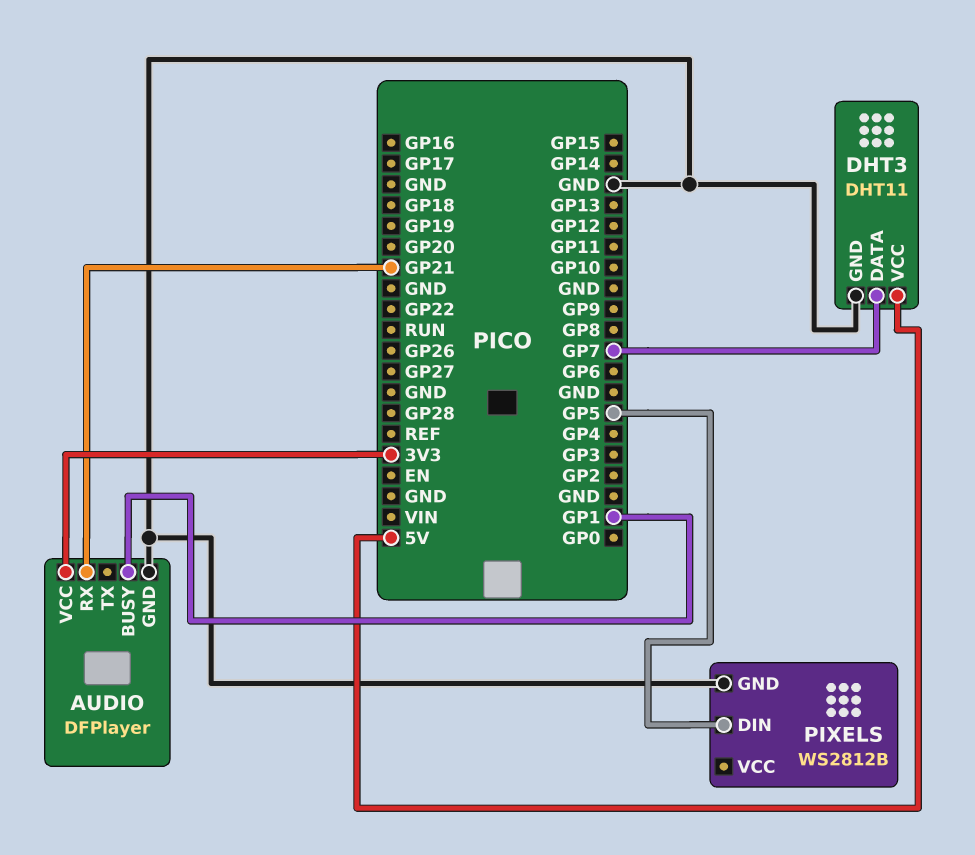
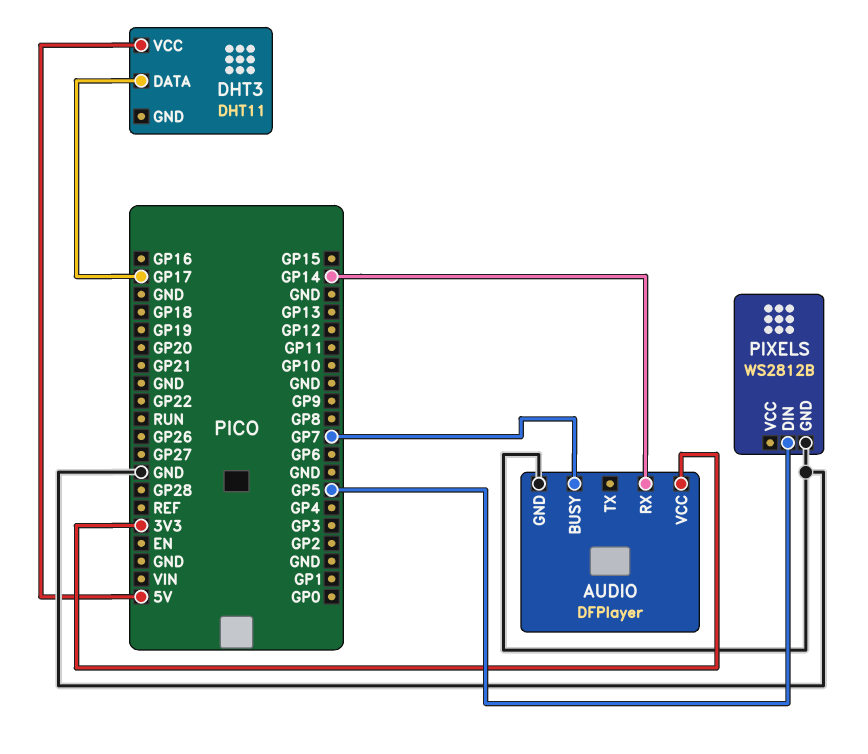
AUDIO pin BUSY: GP1 -> GP7
AUDIO pin RX: GP21 -> GP14
DHT3 pin DATA: GP7 -> GP17
DHT3 pin GND: GND -> none

